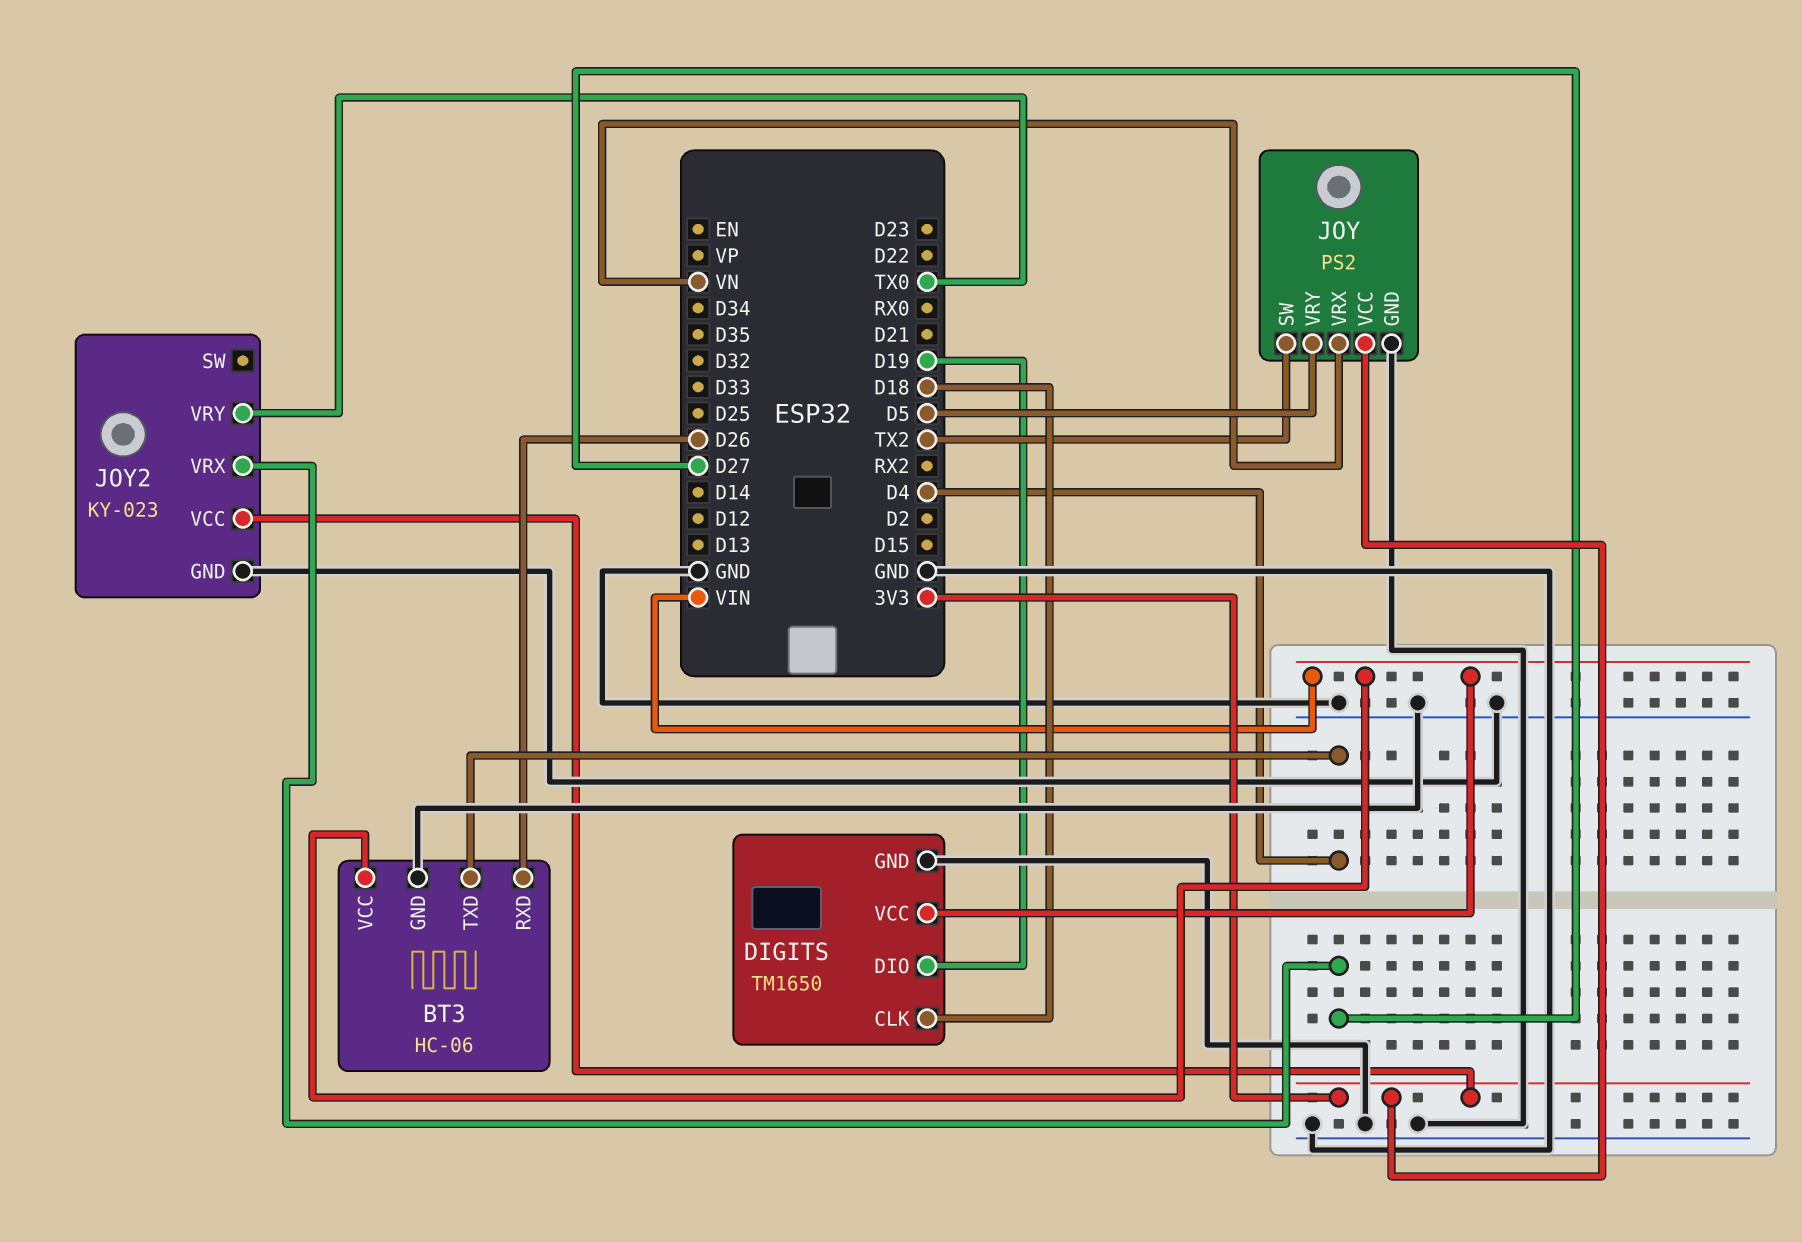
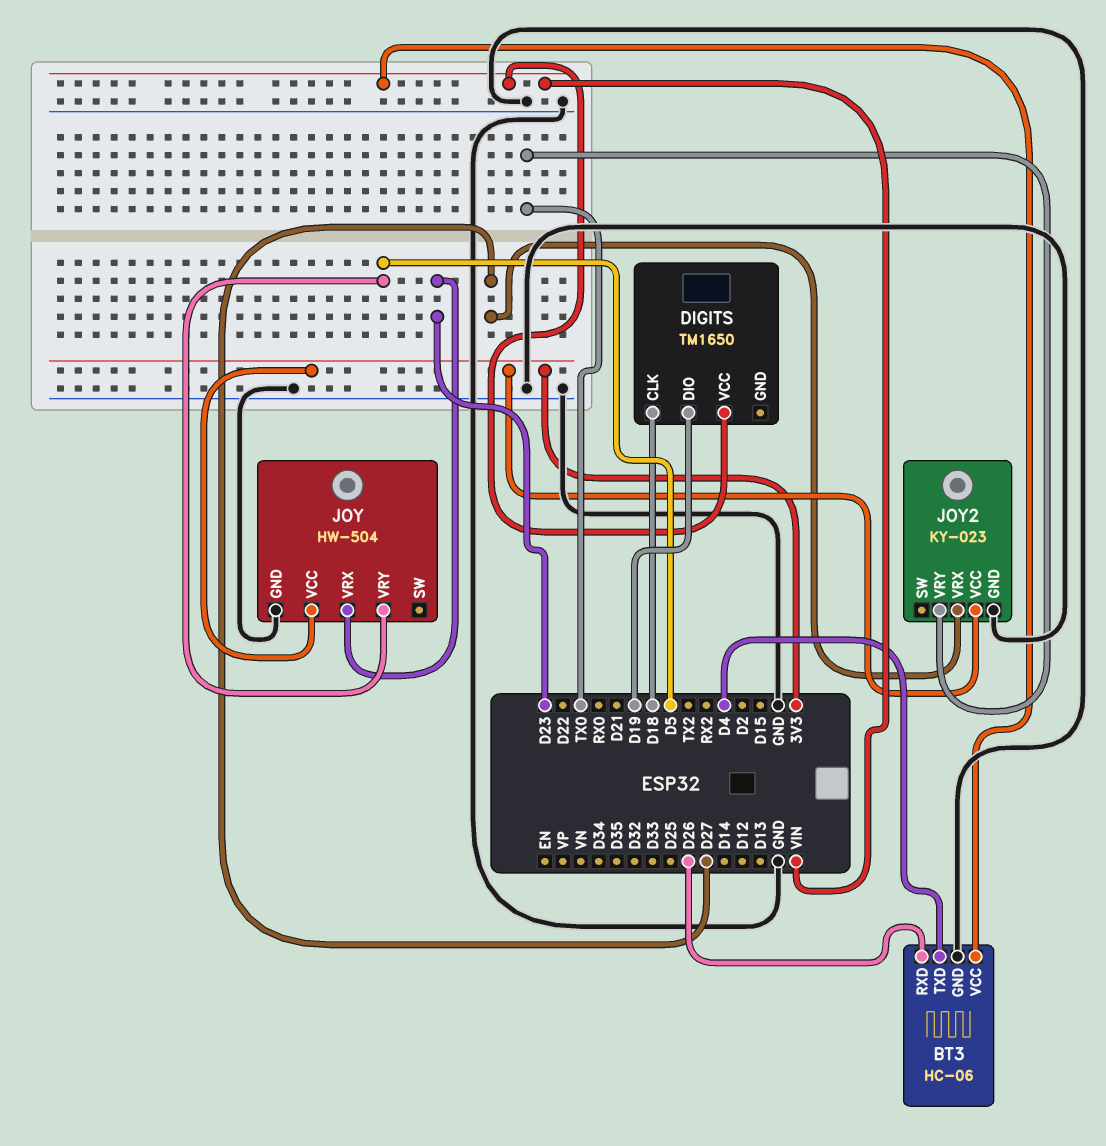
DIGITS pin GND: GND -> none
JOY: PS2 -> HW-504
JOY pin SW: TX2 -> none
JOY pin VRX: VN -> D23

